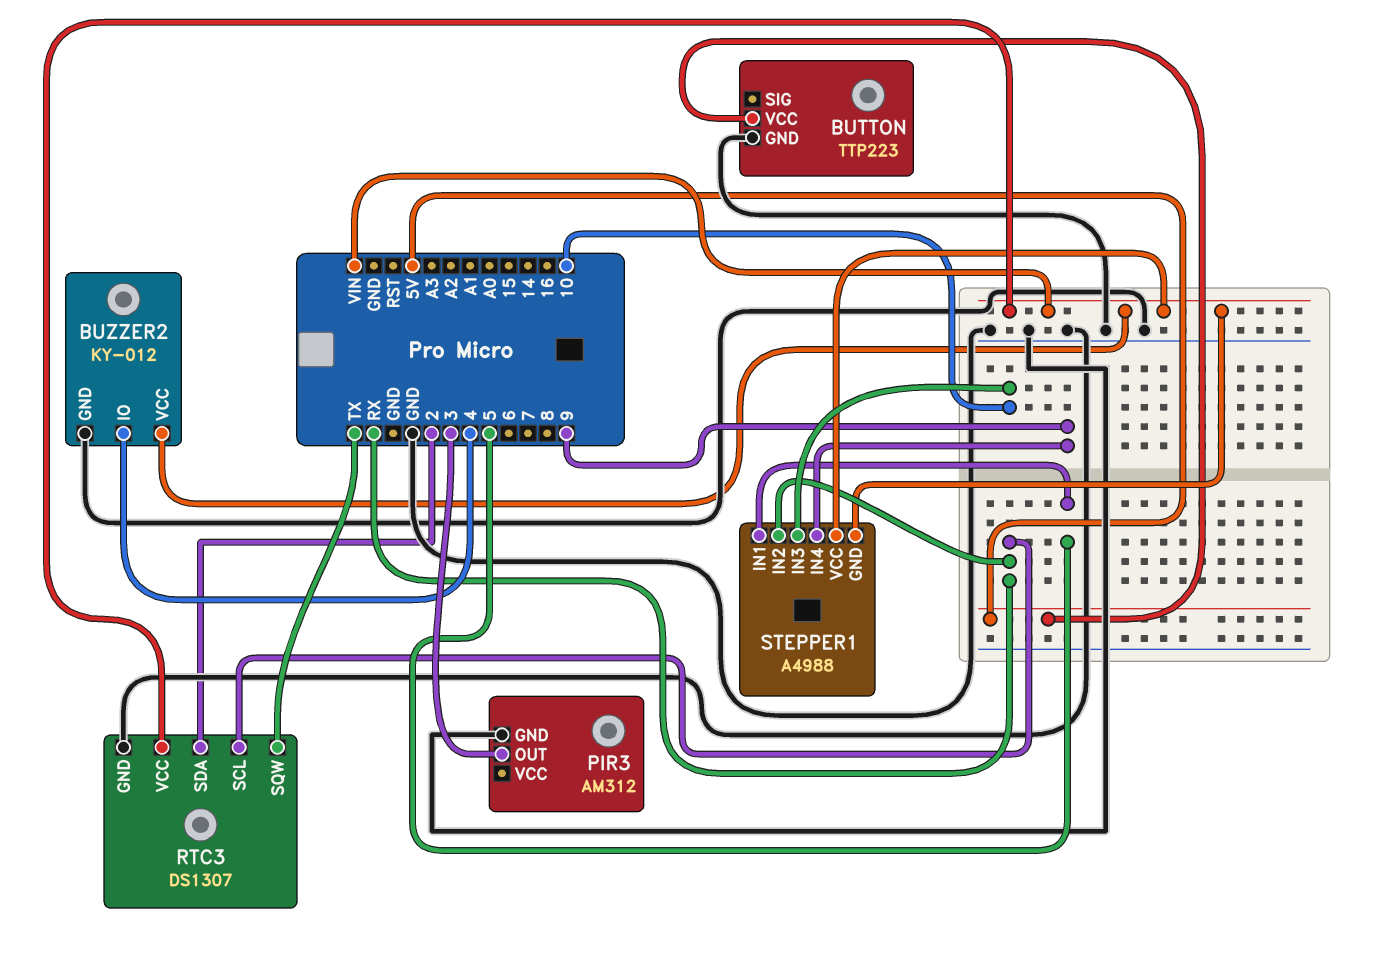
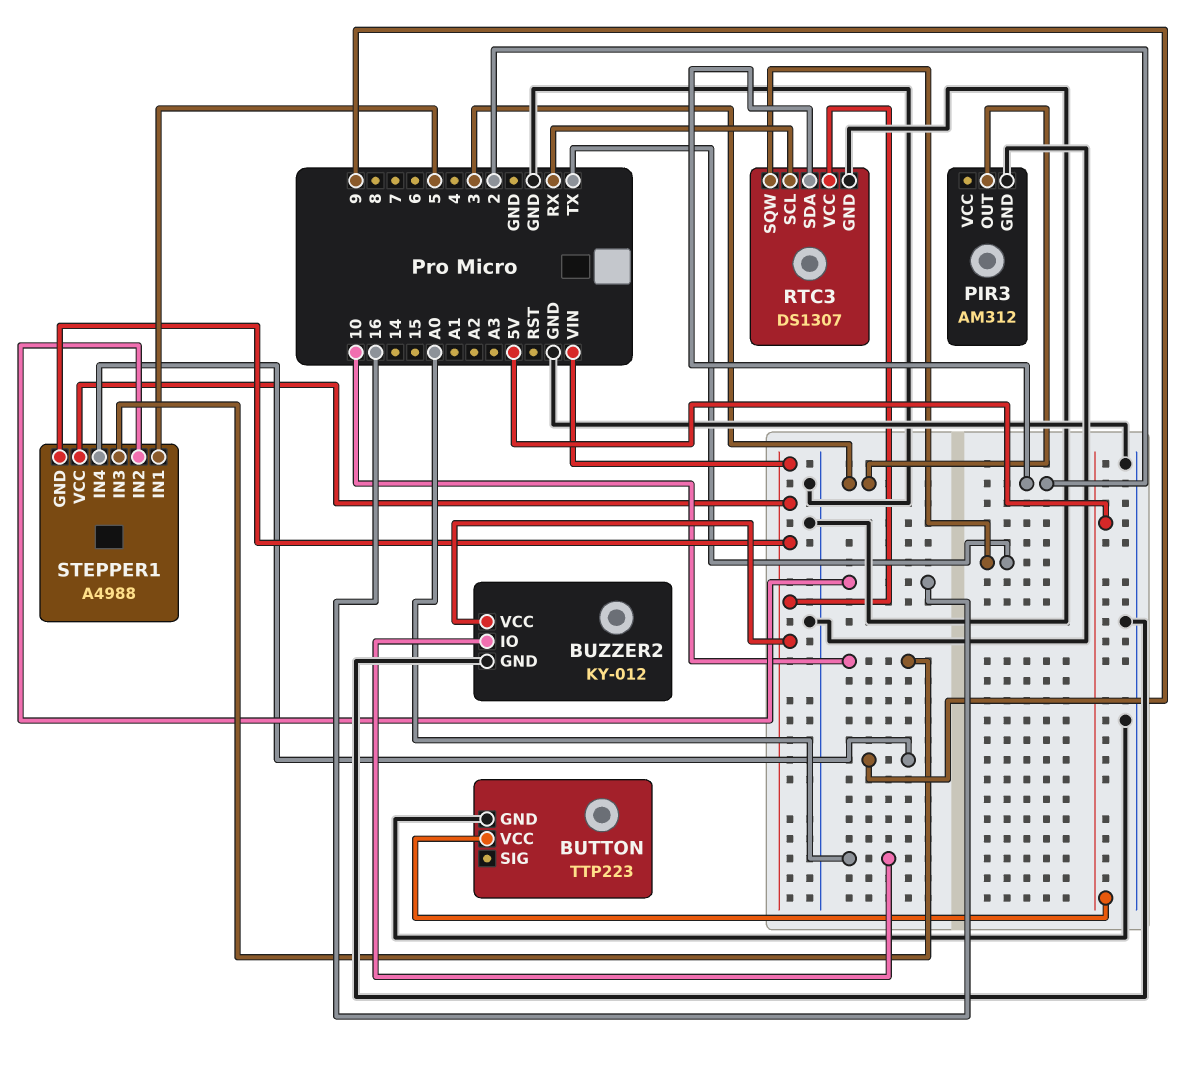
BUZZER2 pin IO: 4 -> A0
STEPPER1 pin IN2: RX -> 16

